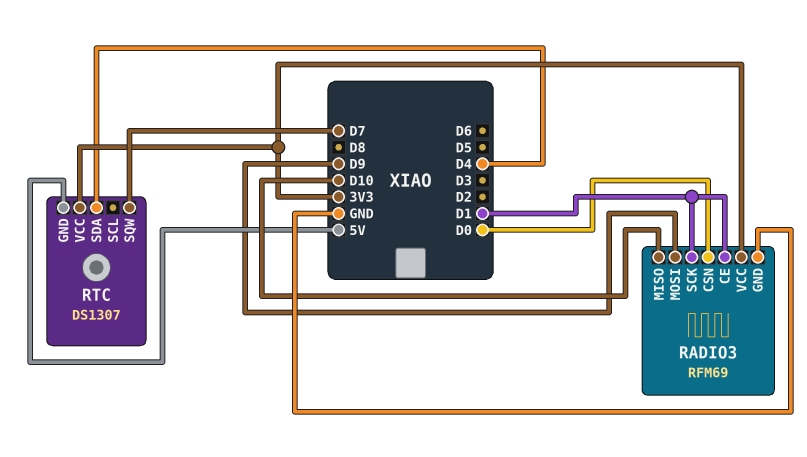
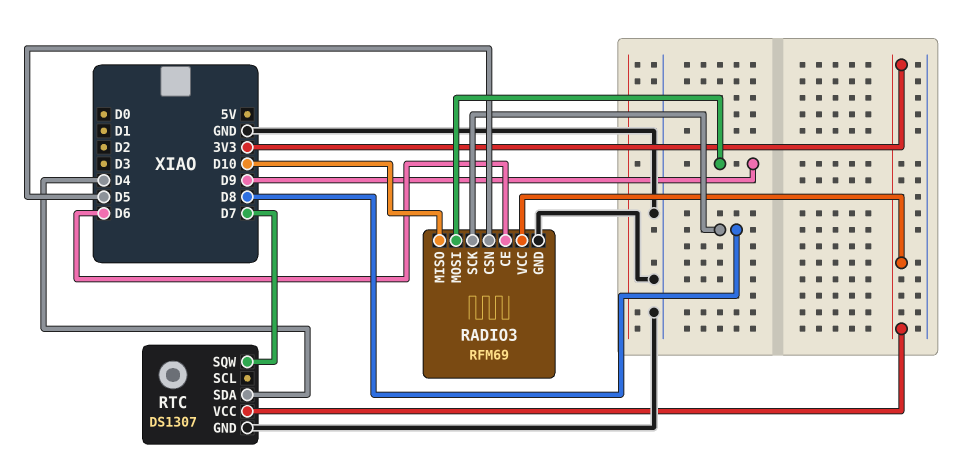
RADIO3 pin CE: D1 -> D6
RADIO3 pin CSN: D0 -> D5
RADIO3 pin SCK: D1 -> D8
RTC pin GND: 5V -> GND

